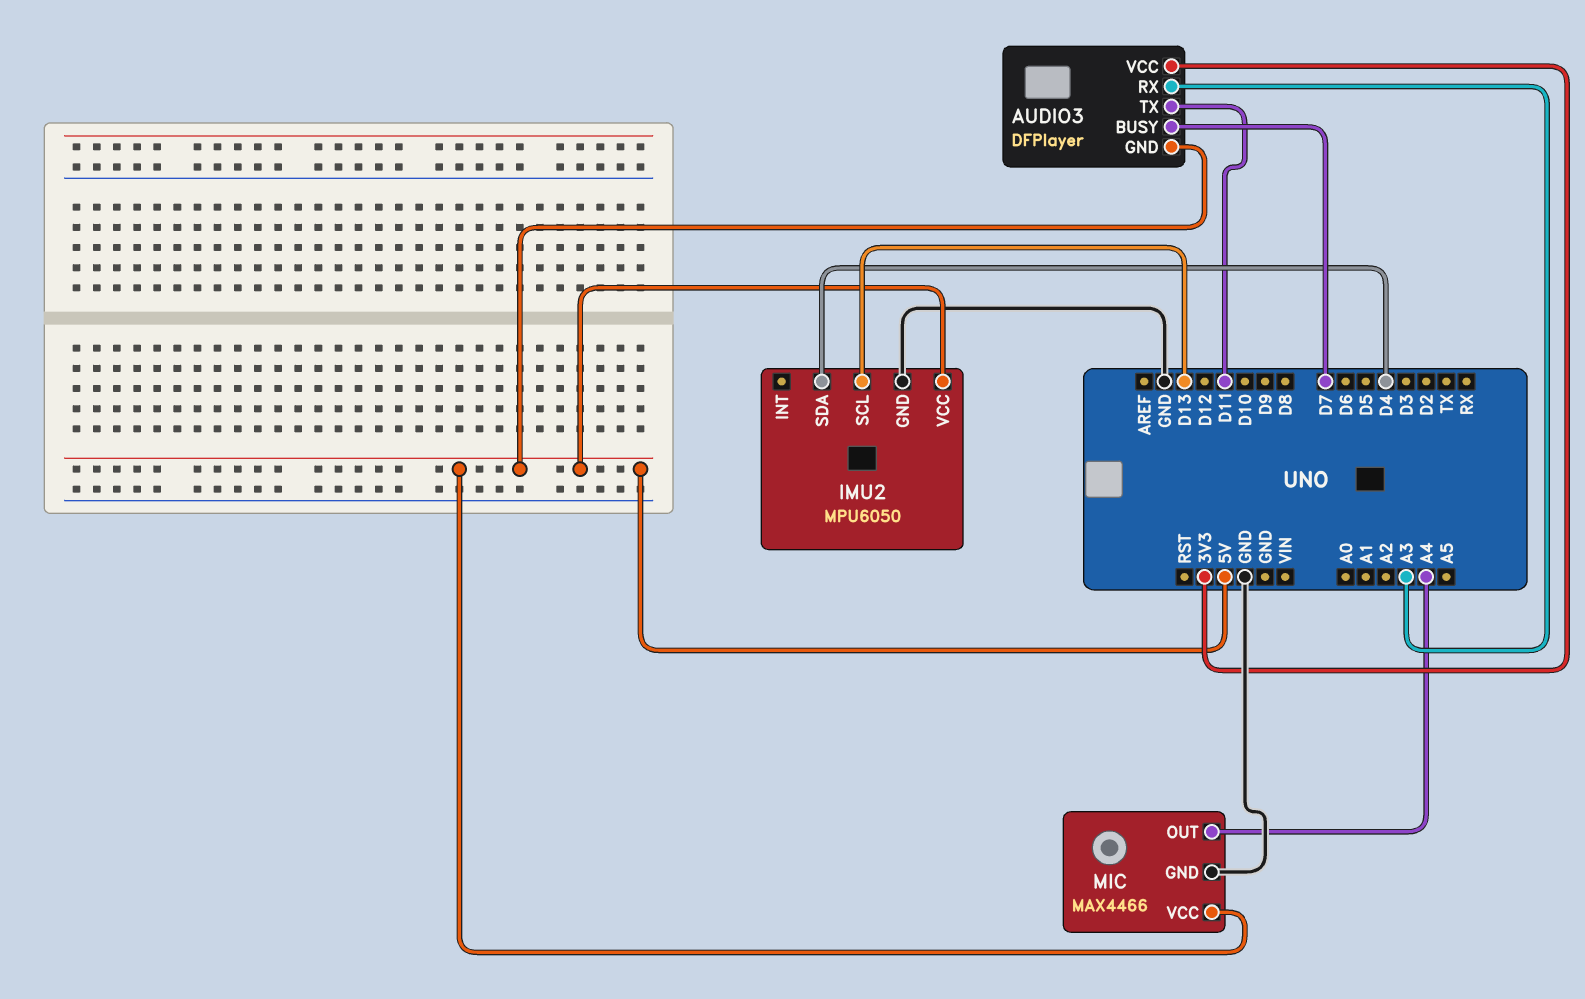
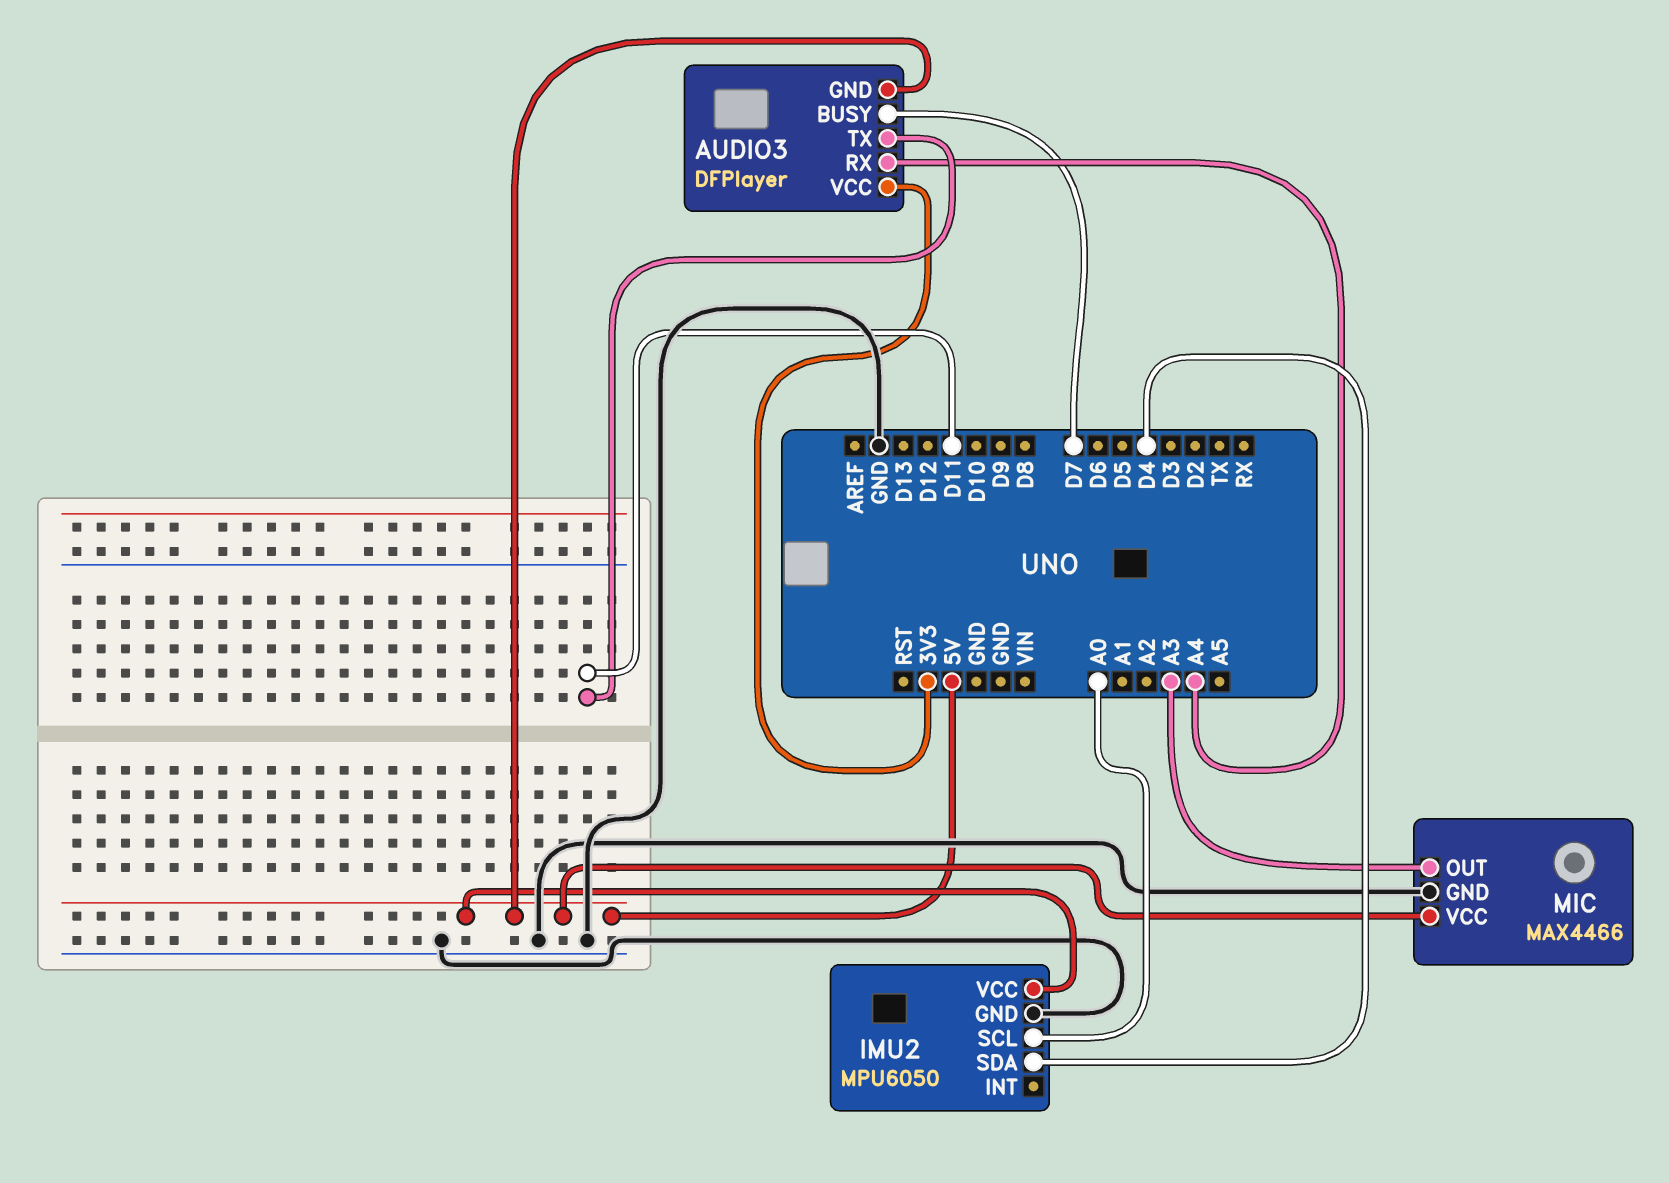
AUDIO3 pin RX: A3 -> A4
IMU2 pin SCL: D13 -> A0
MIC pin OUT: A4 -> A3

